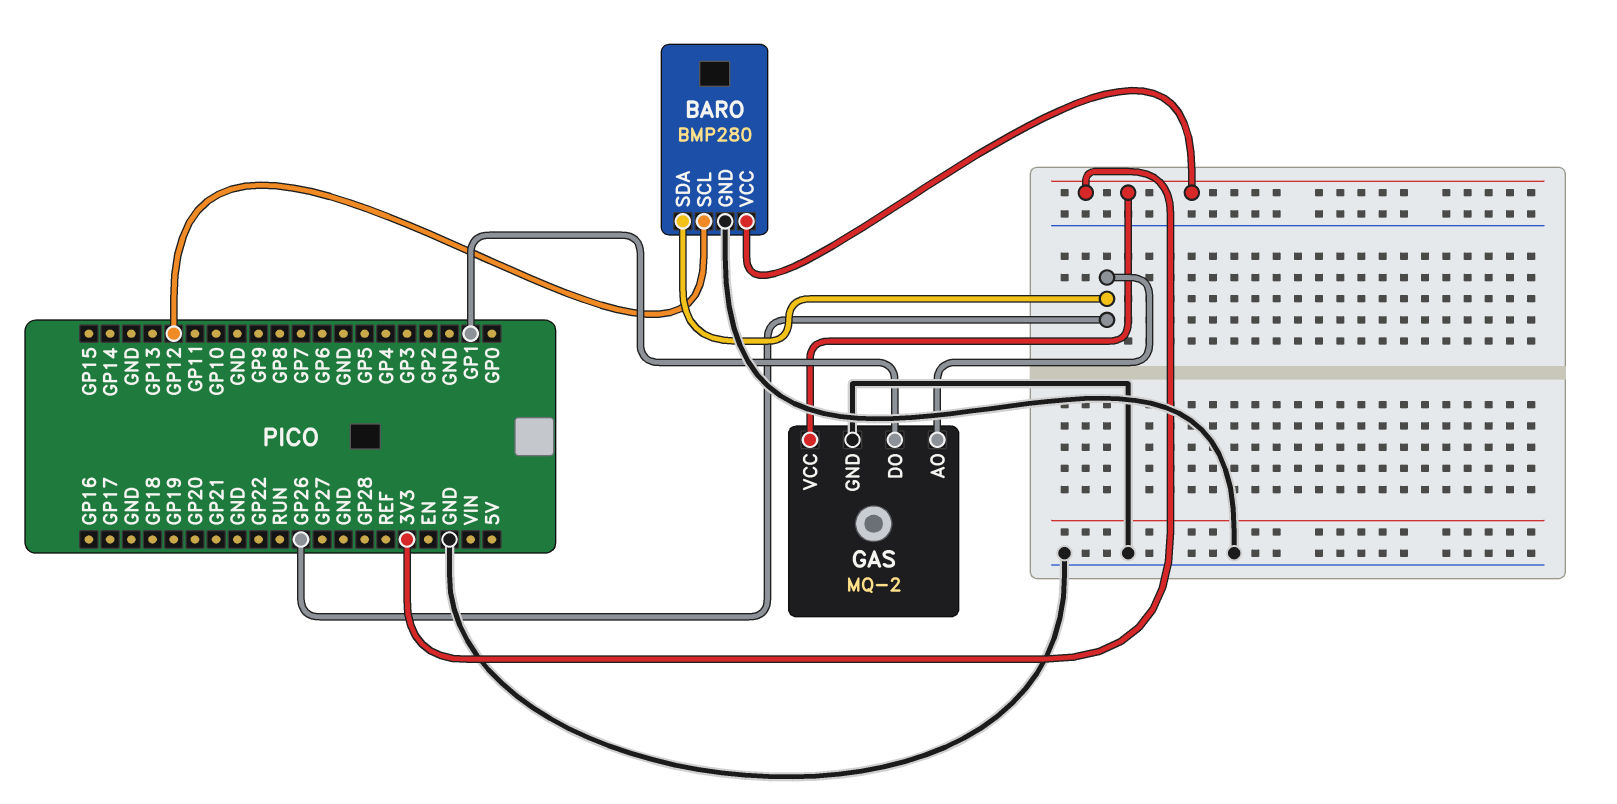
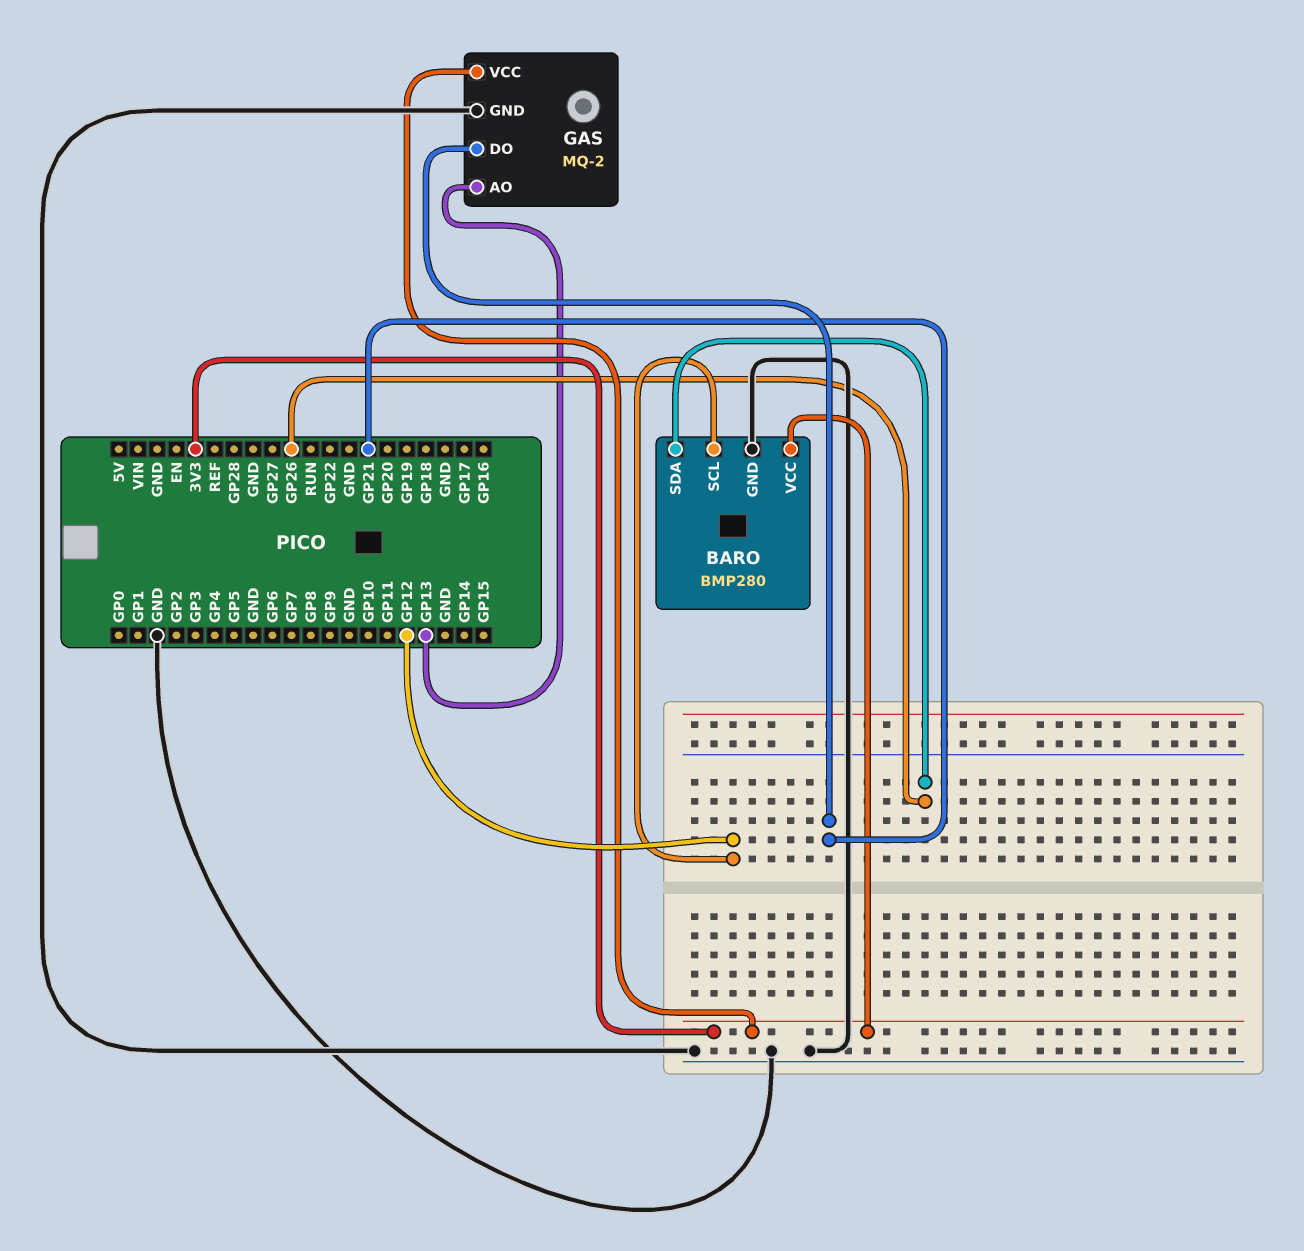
GAS pin AO: GP26 -> GP13
GAS pin DO: GP1 -> GP21

